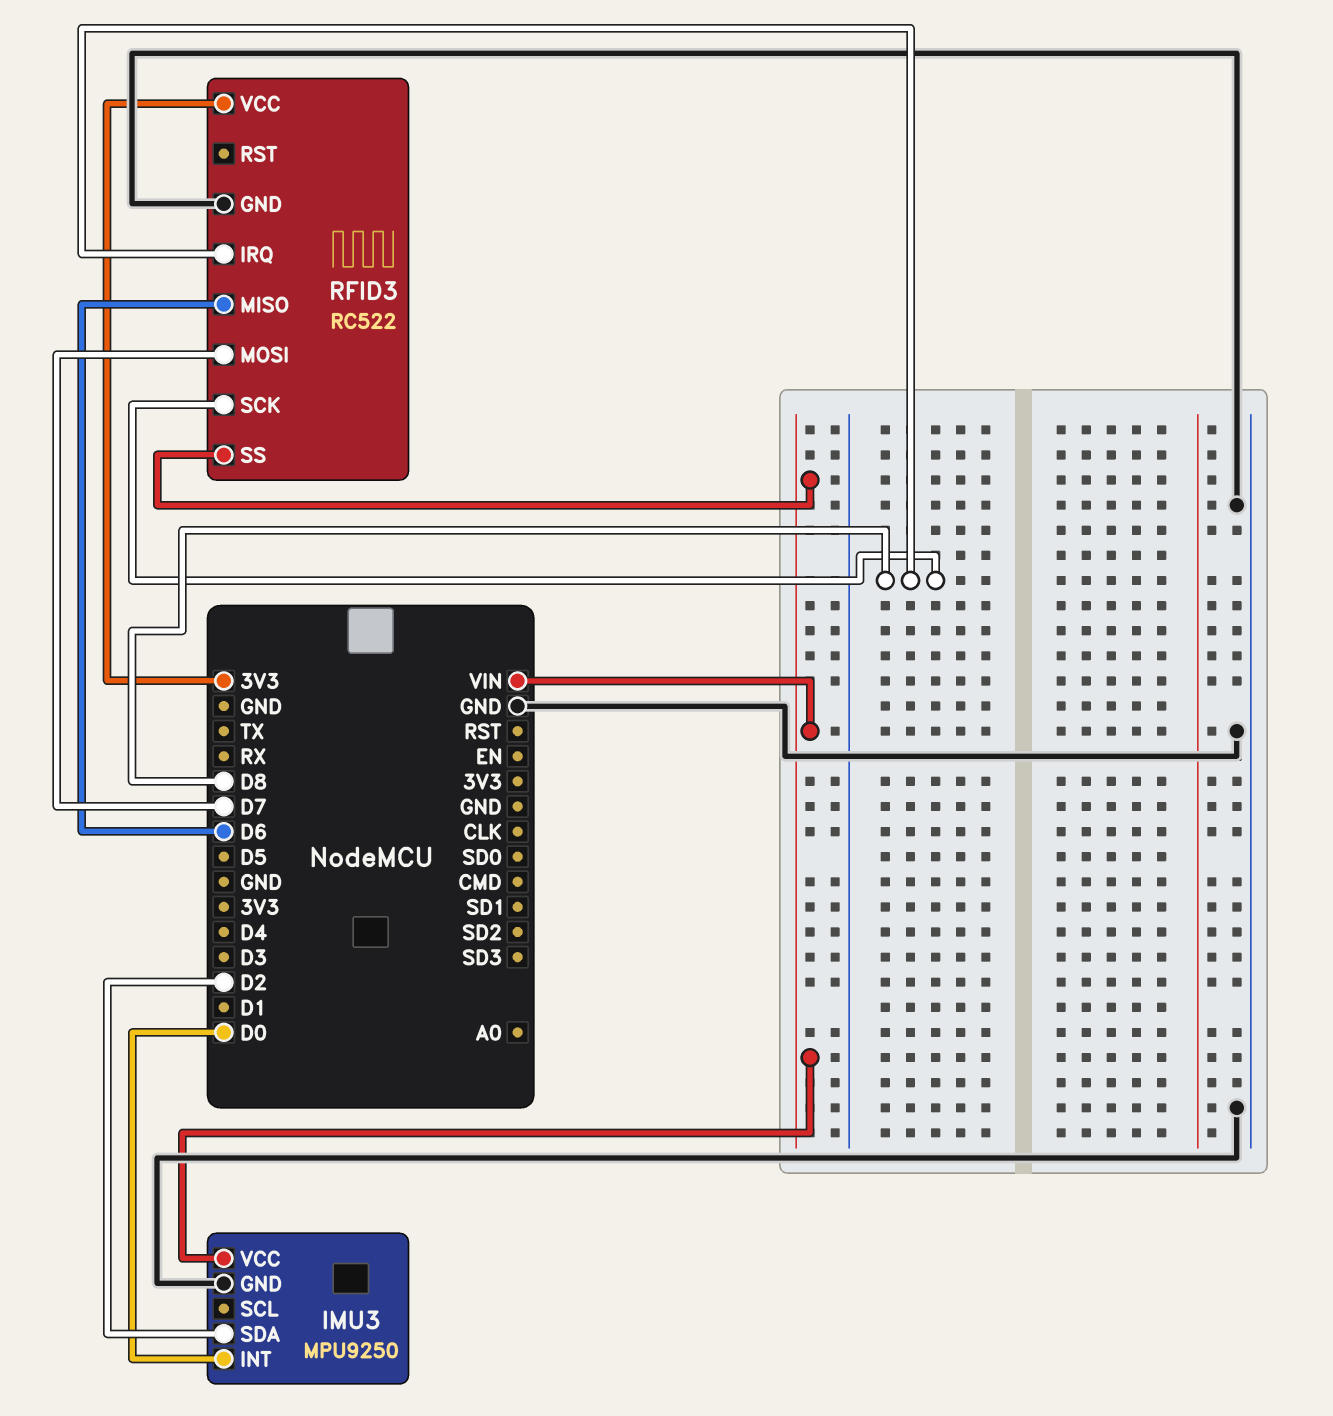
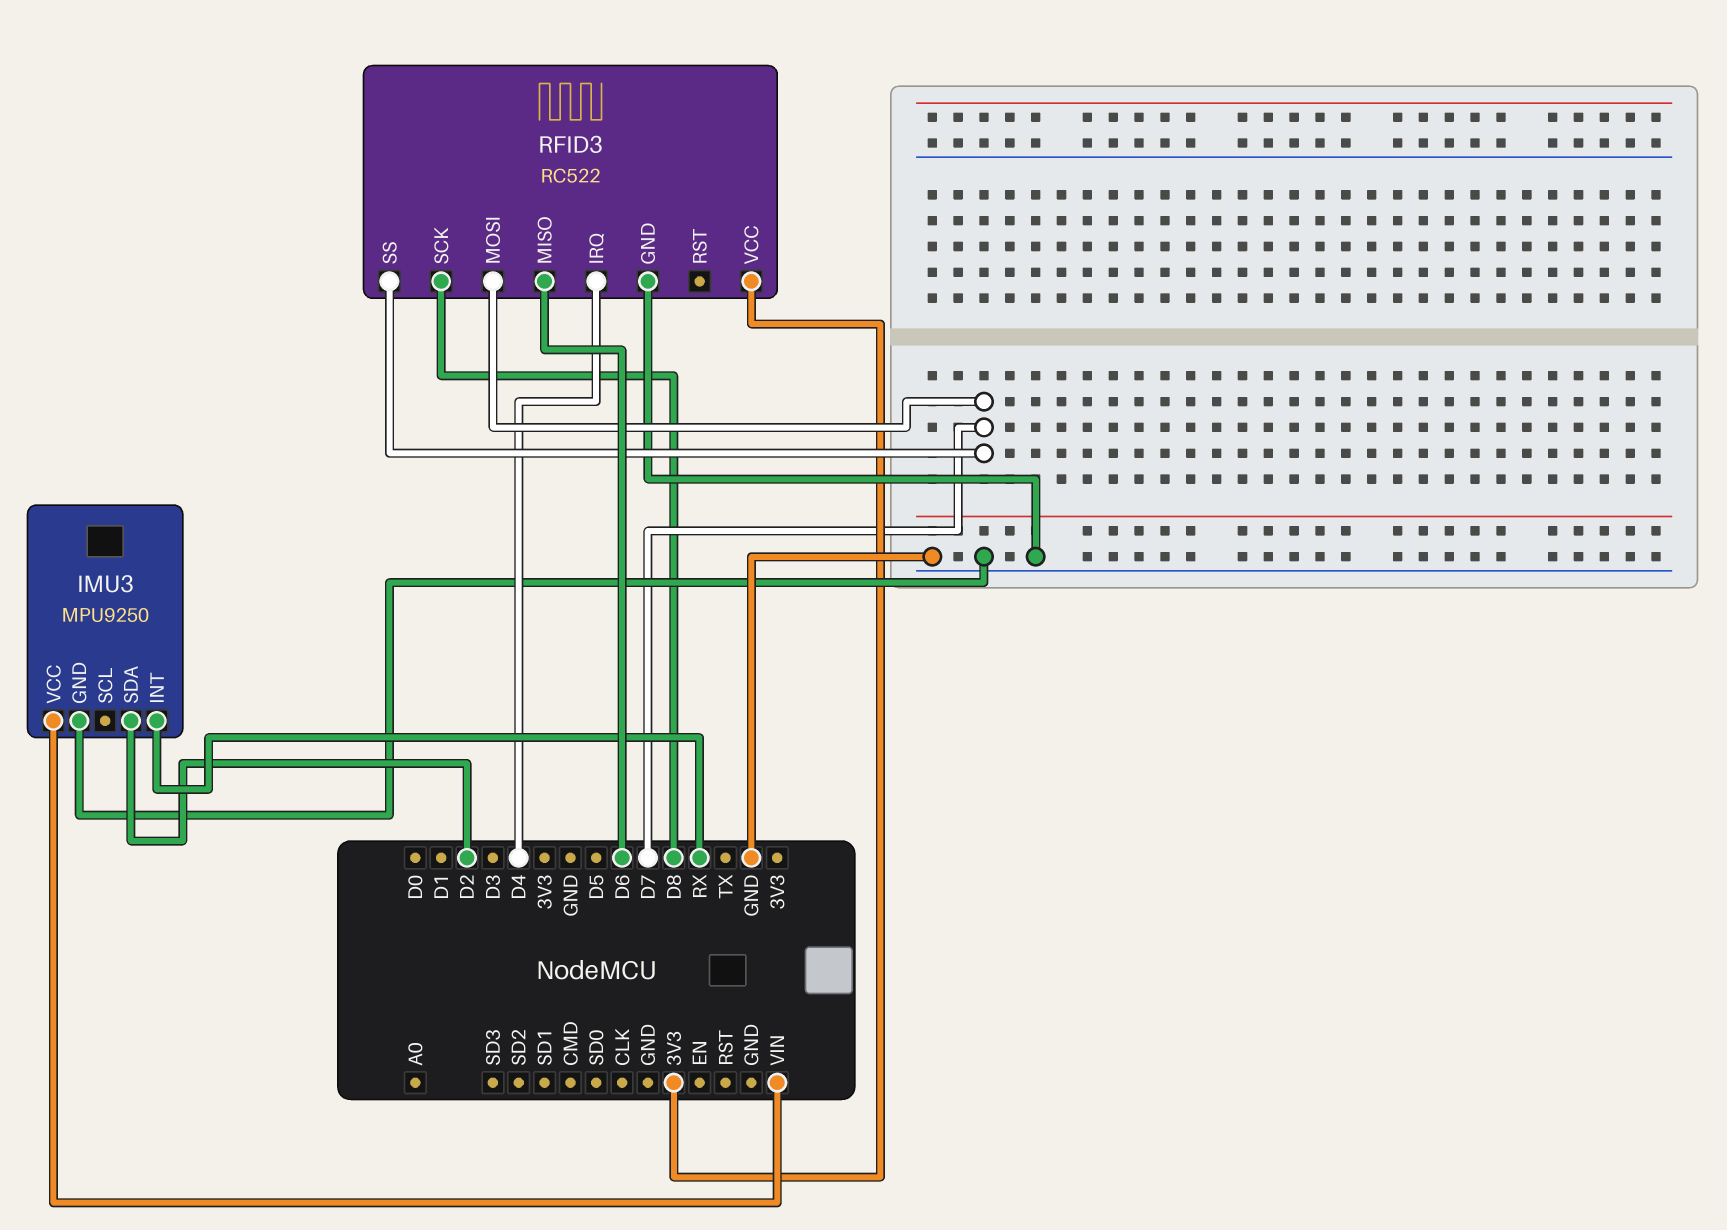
IMU3 pin INT: D0 -> RX
RFID3 pin IRQ: D8 -> D4
RFID3 pin SS: VIN -> D7

